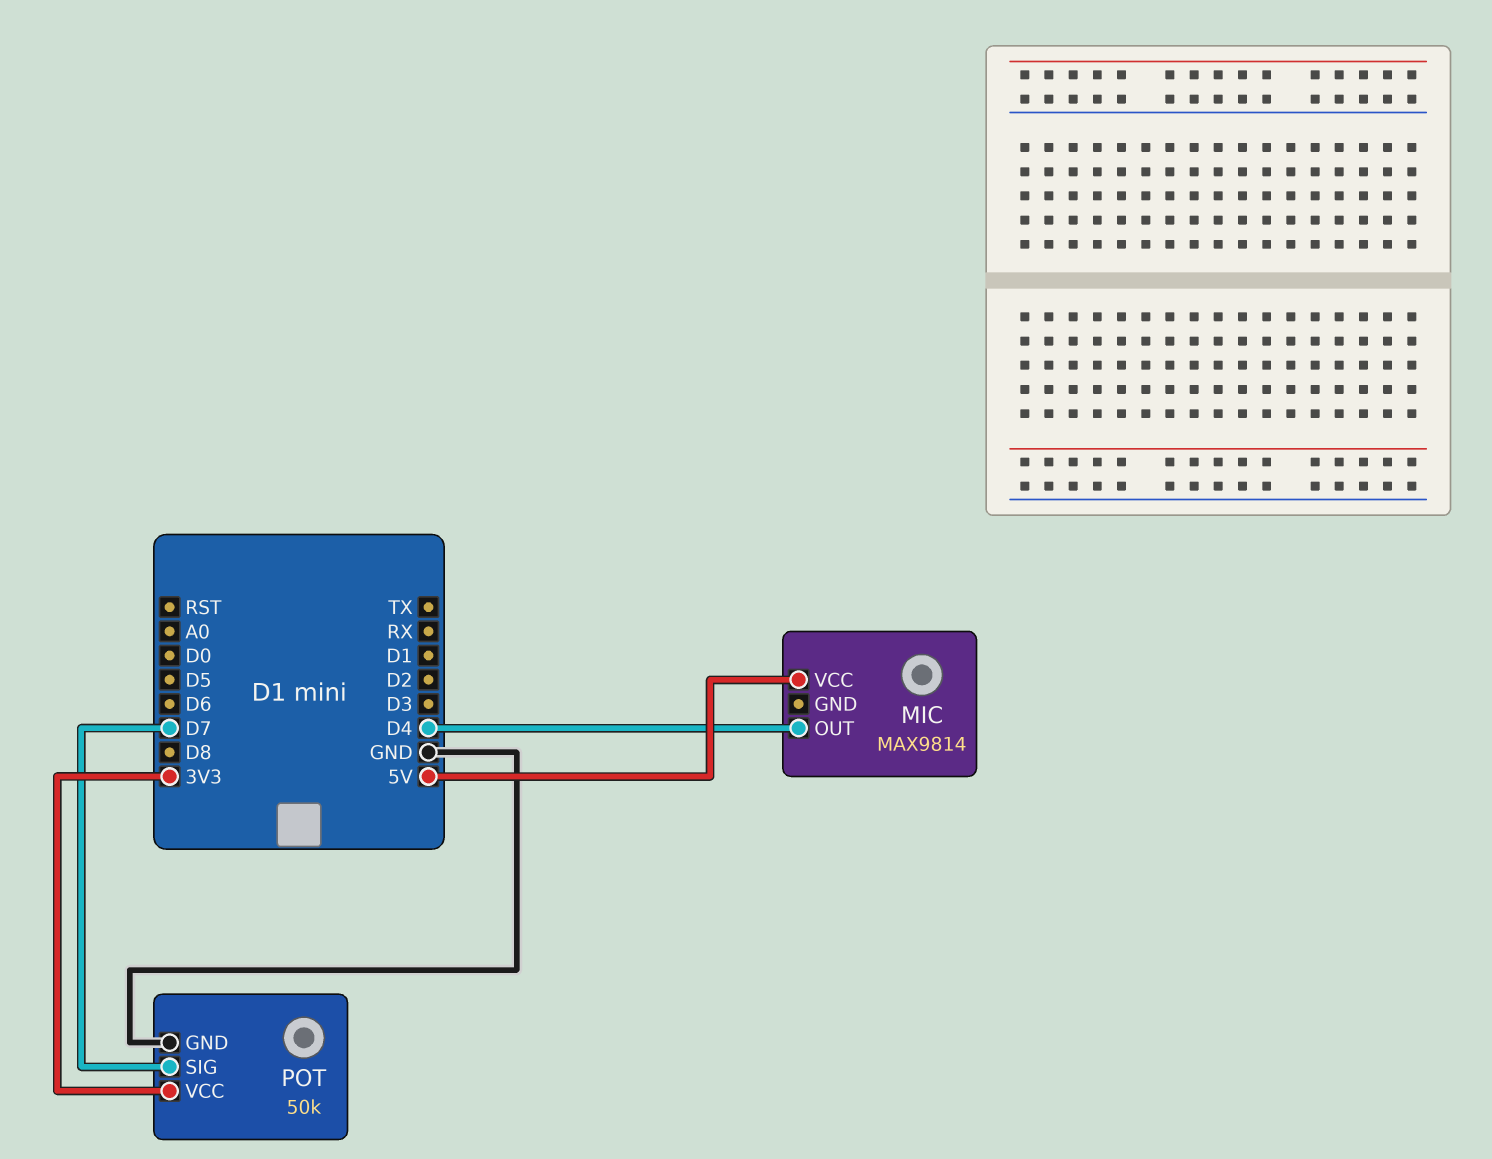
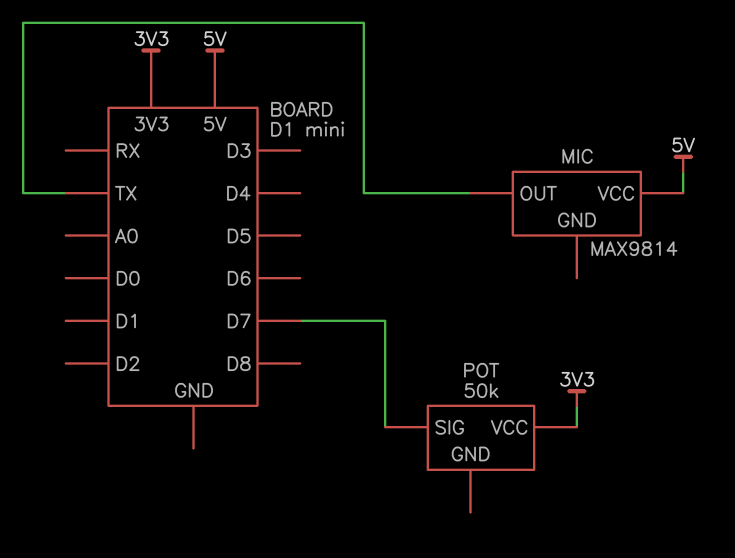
MIC pin OUT: D4 -> TX
POT pin GND: GND -> none

